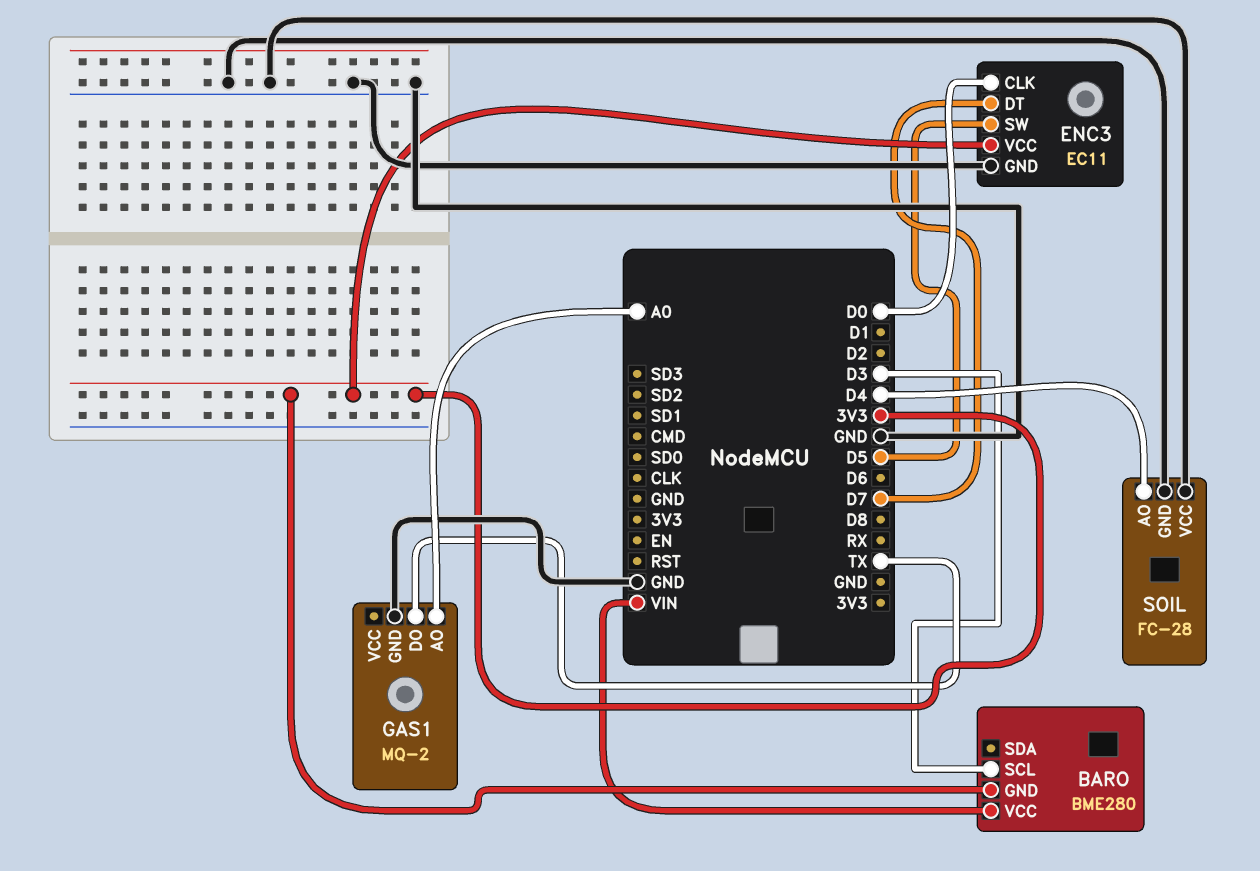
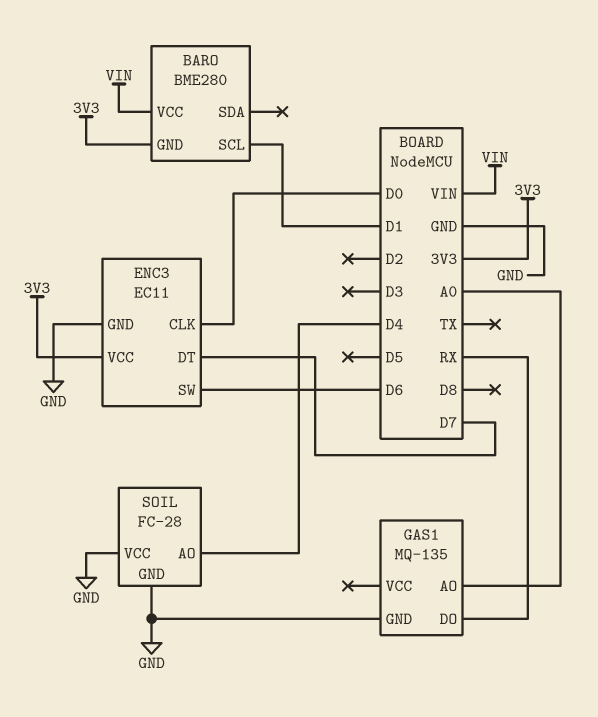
BARO pin SCL: D3 -> D1
ENC3 pin SW: D5 -> D6
GAS1: MQ-2 -> MQ-135
GAS1 pin DO: TX -> RX

